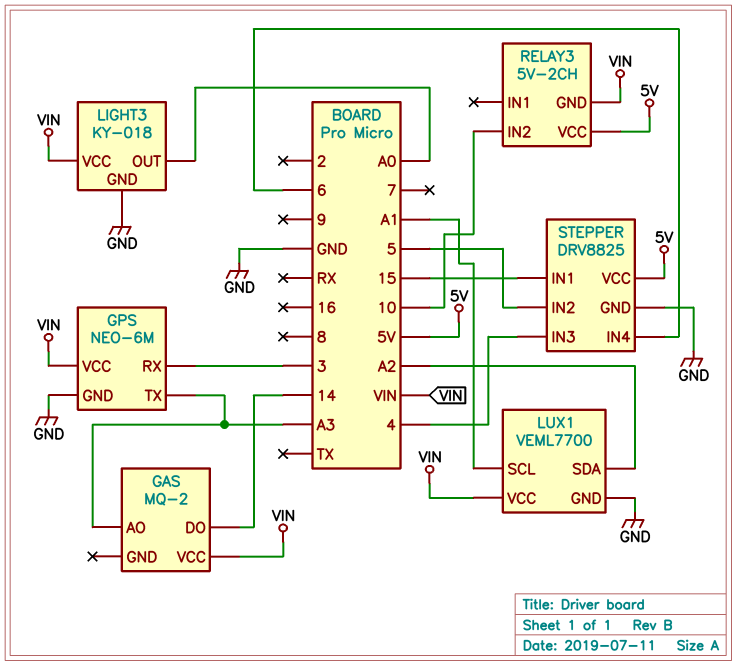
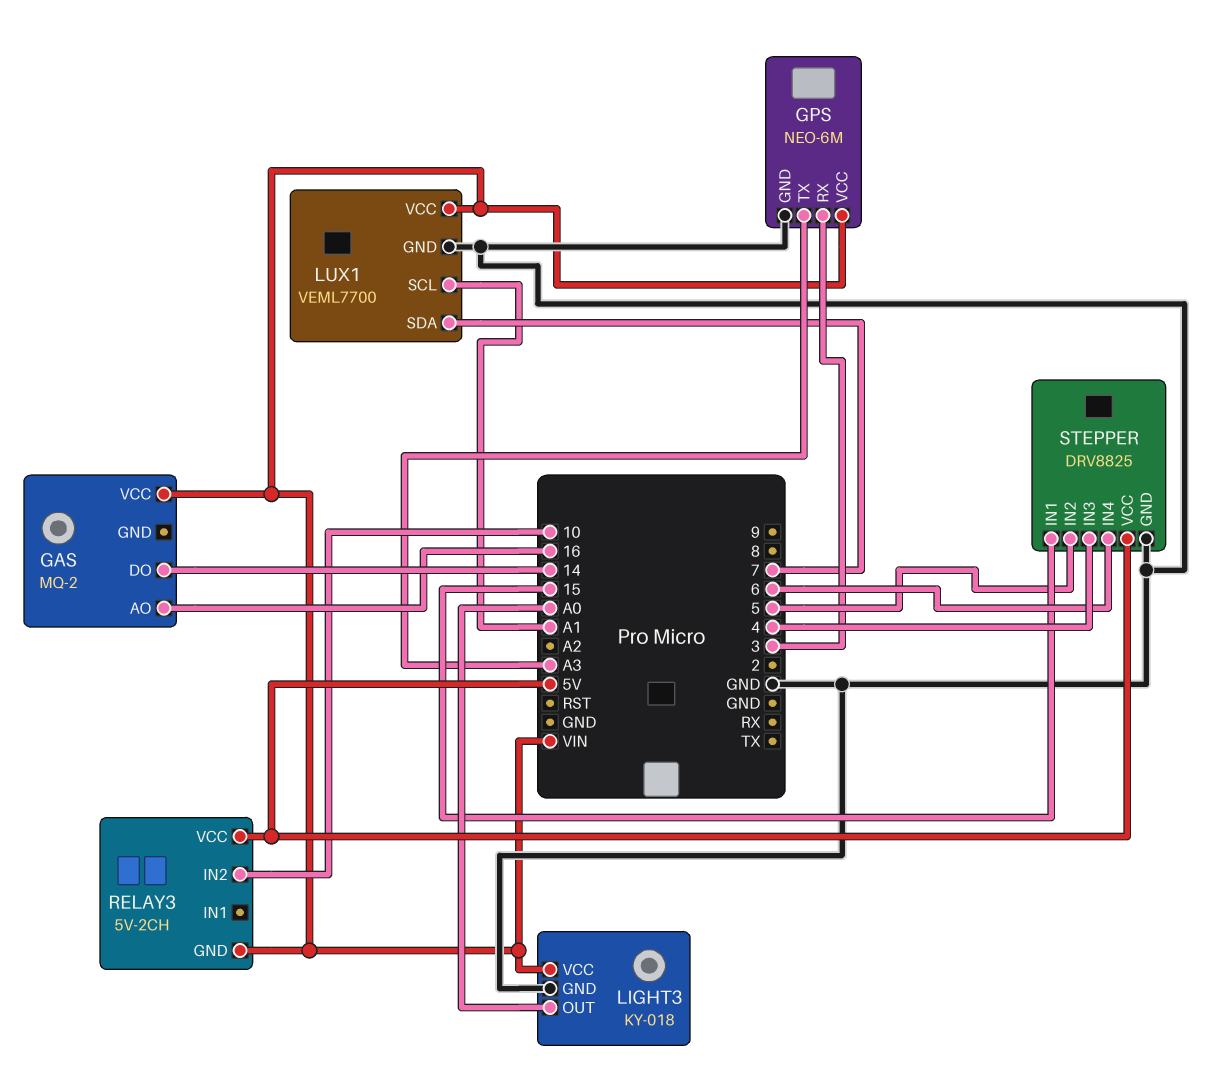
GAS pin AO: A3 -> 16
LUX1 pin SDA: A2 -> 7

